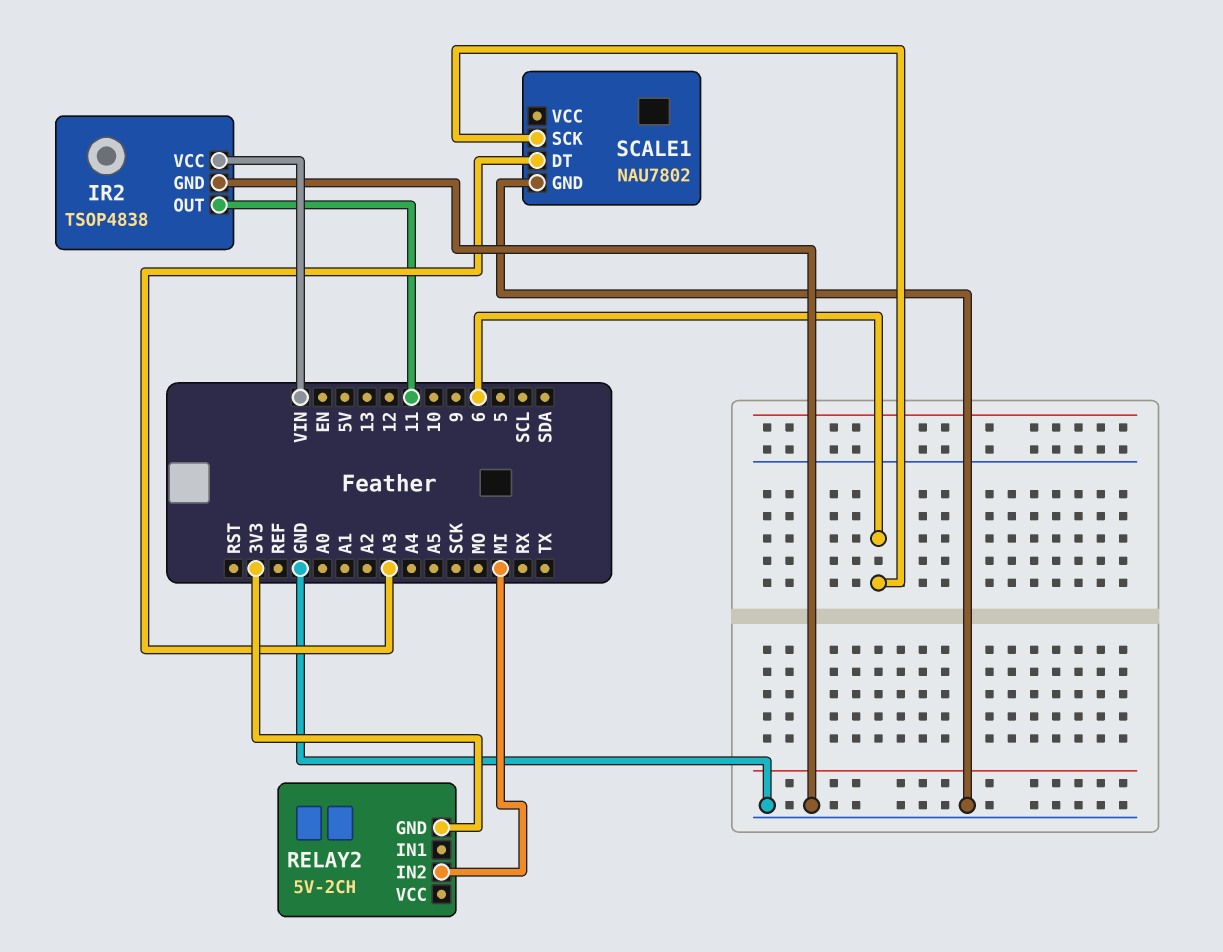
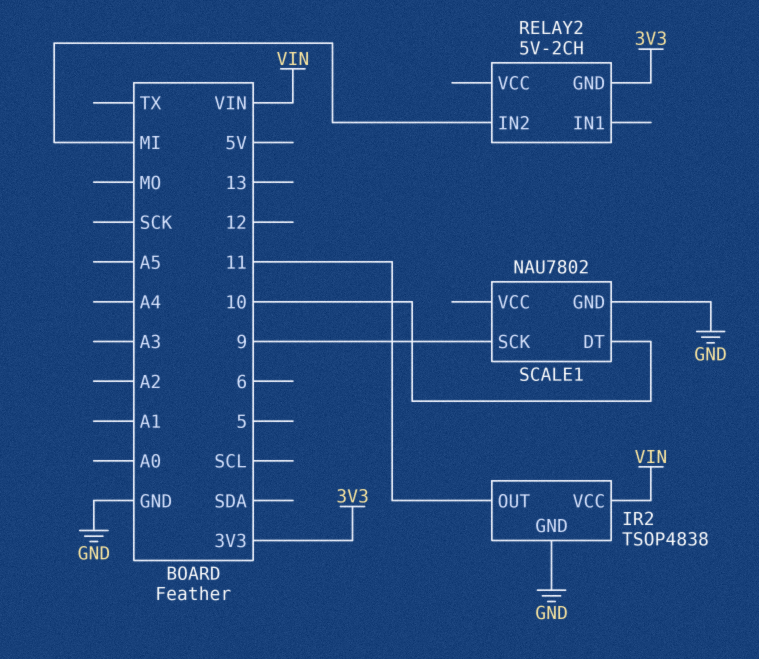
SCALE1 pin DT: A3 -> 10
SCALE1 pin SCK: 6 -> 9

